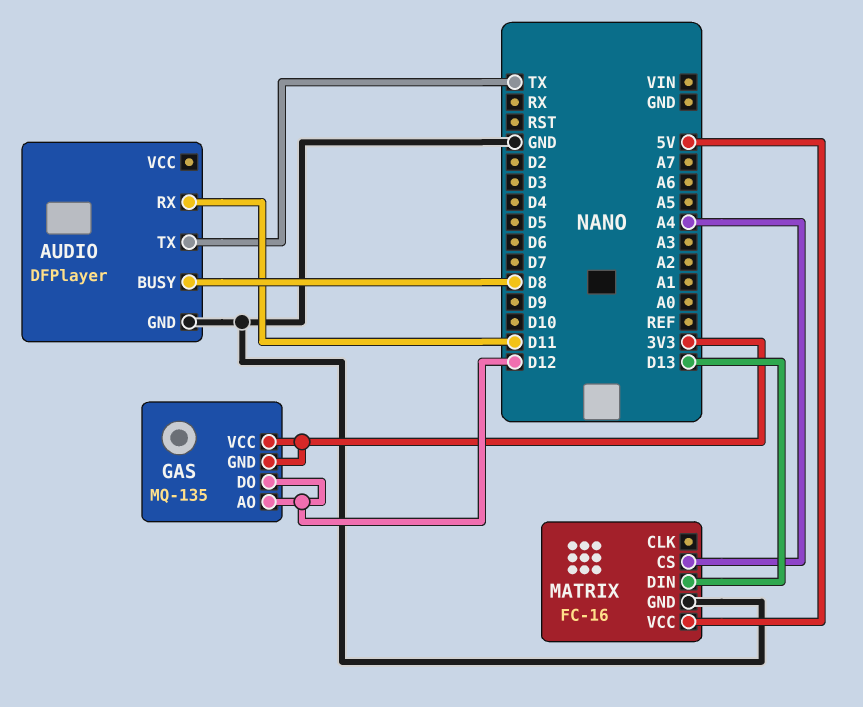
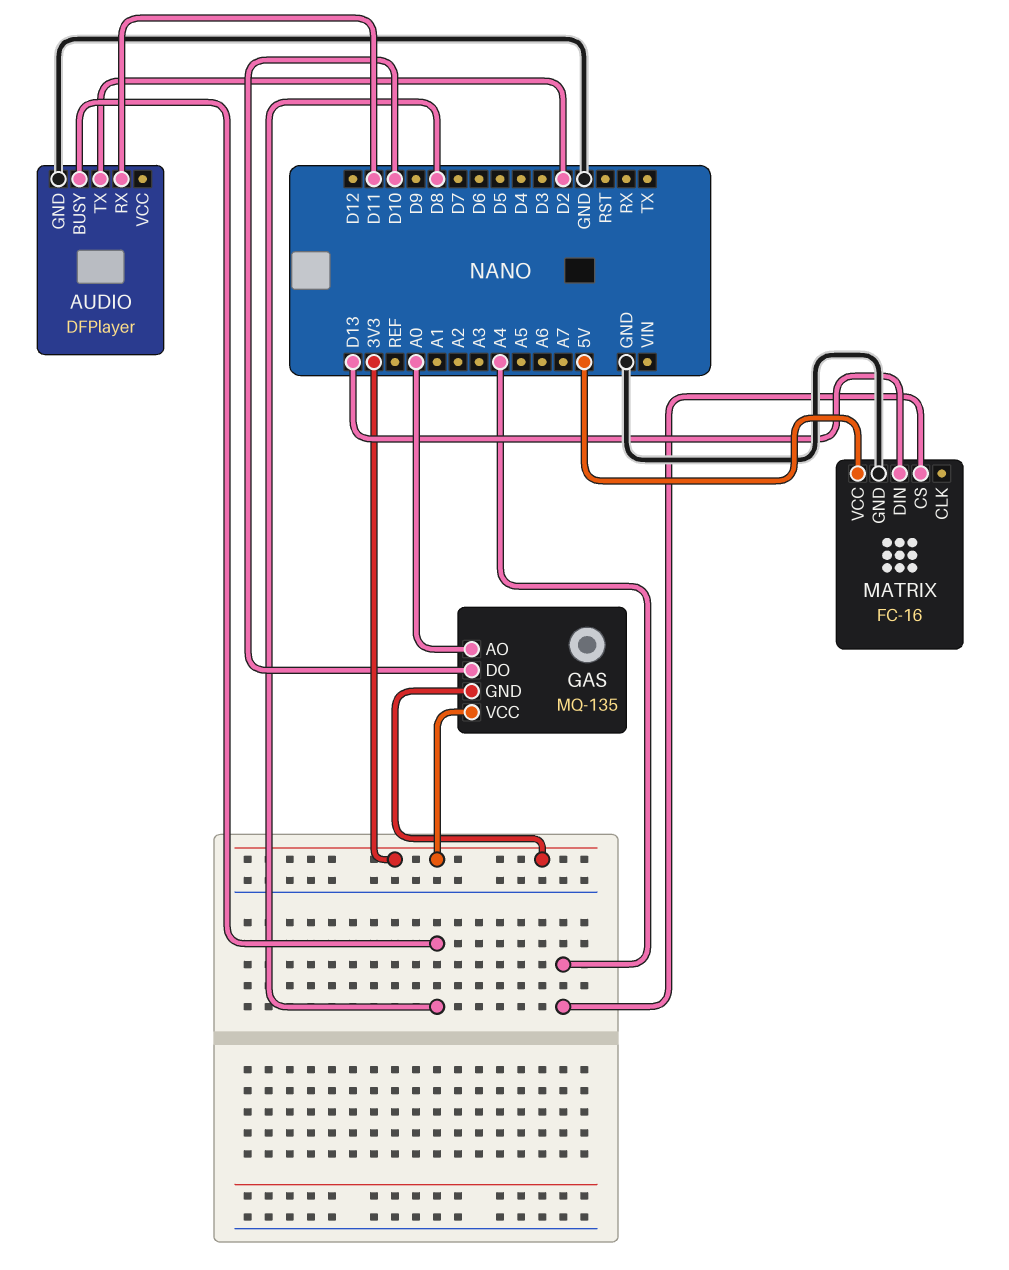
AUDIO pin TX: TX -> D2
GAS pin AO: D12 -> A0
GAS pin DO: D12 -> D10

